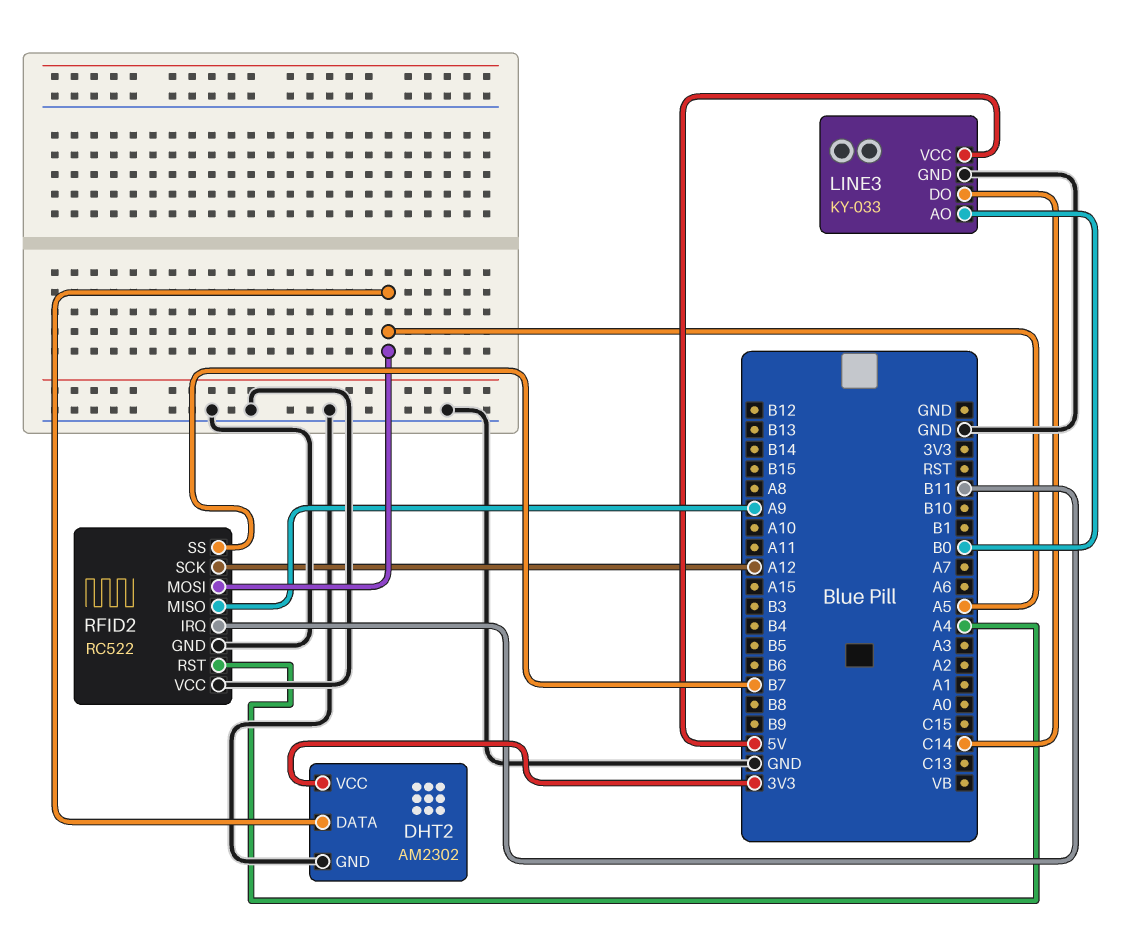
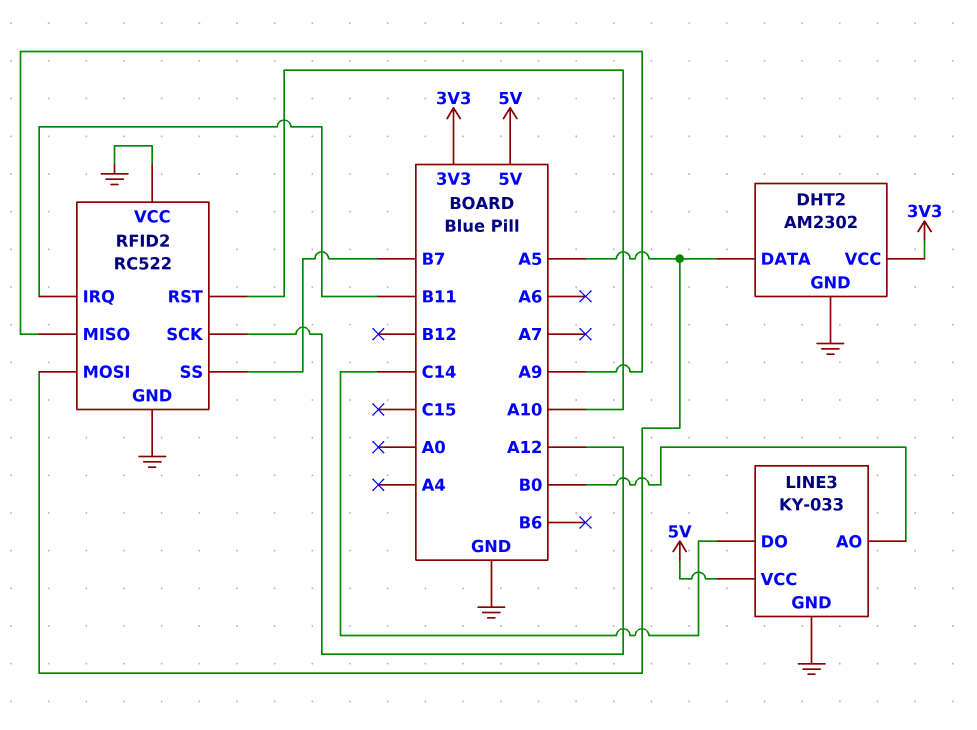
RFID2 pin RST: A4 -> A10

